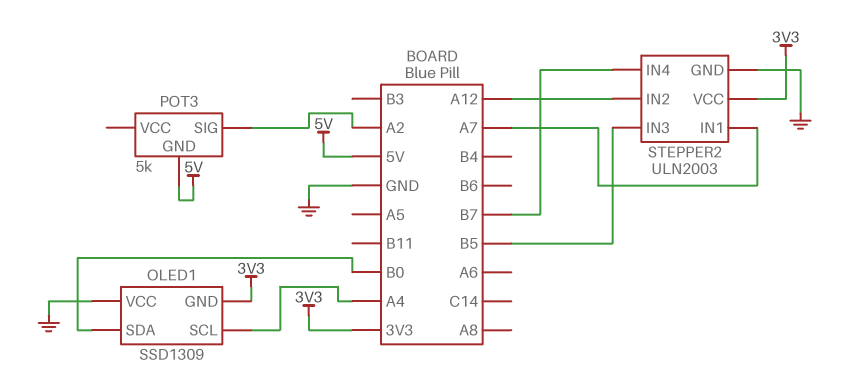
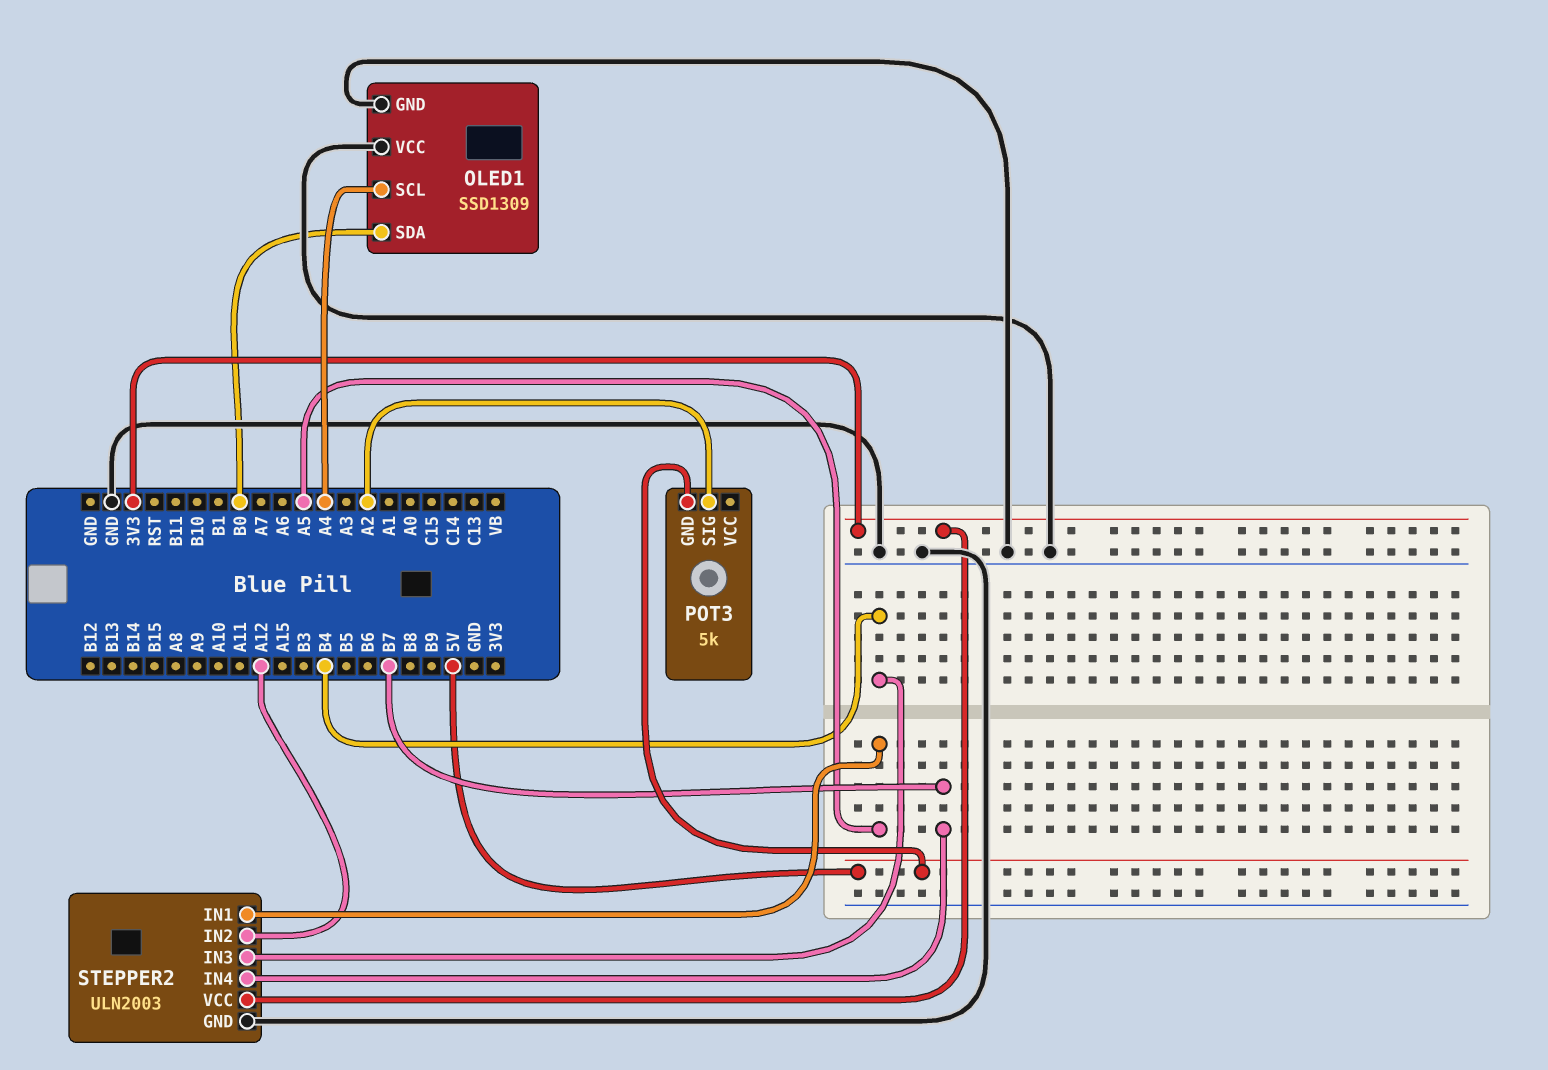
OLED1 pin GND: 3V3 -> GND
STEPPER2 pin IN1: A7 -> A5
STEPPER2 pin IN3: B5 -> B4

